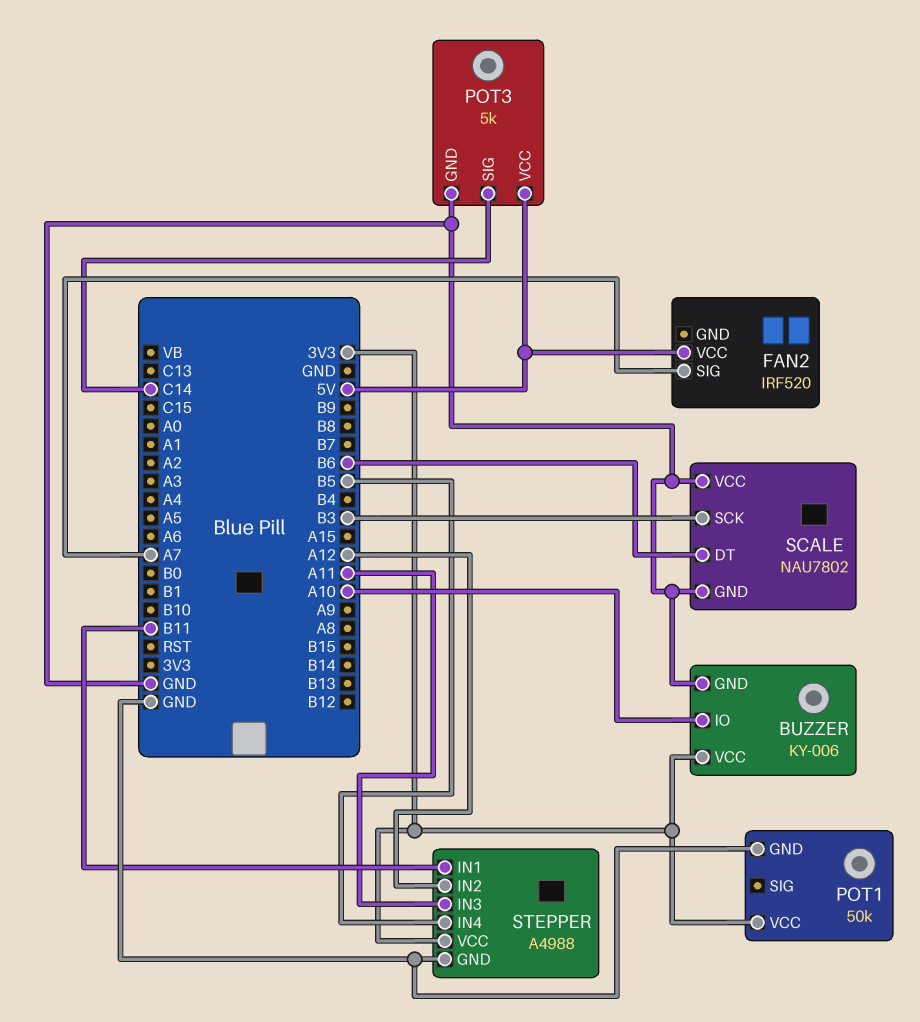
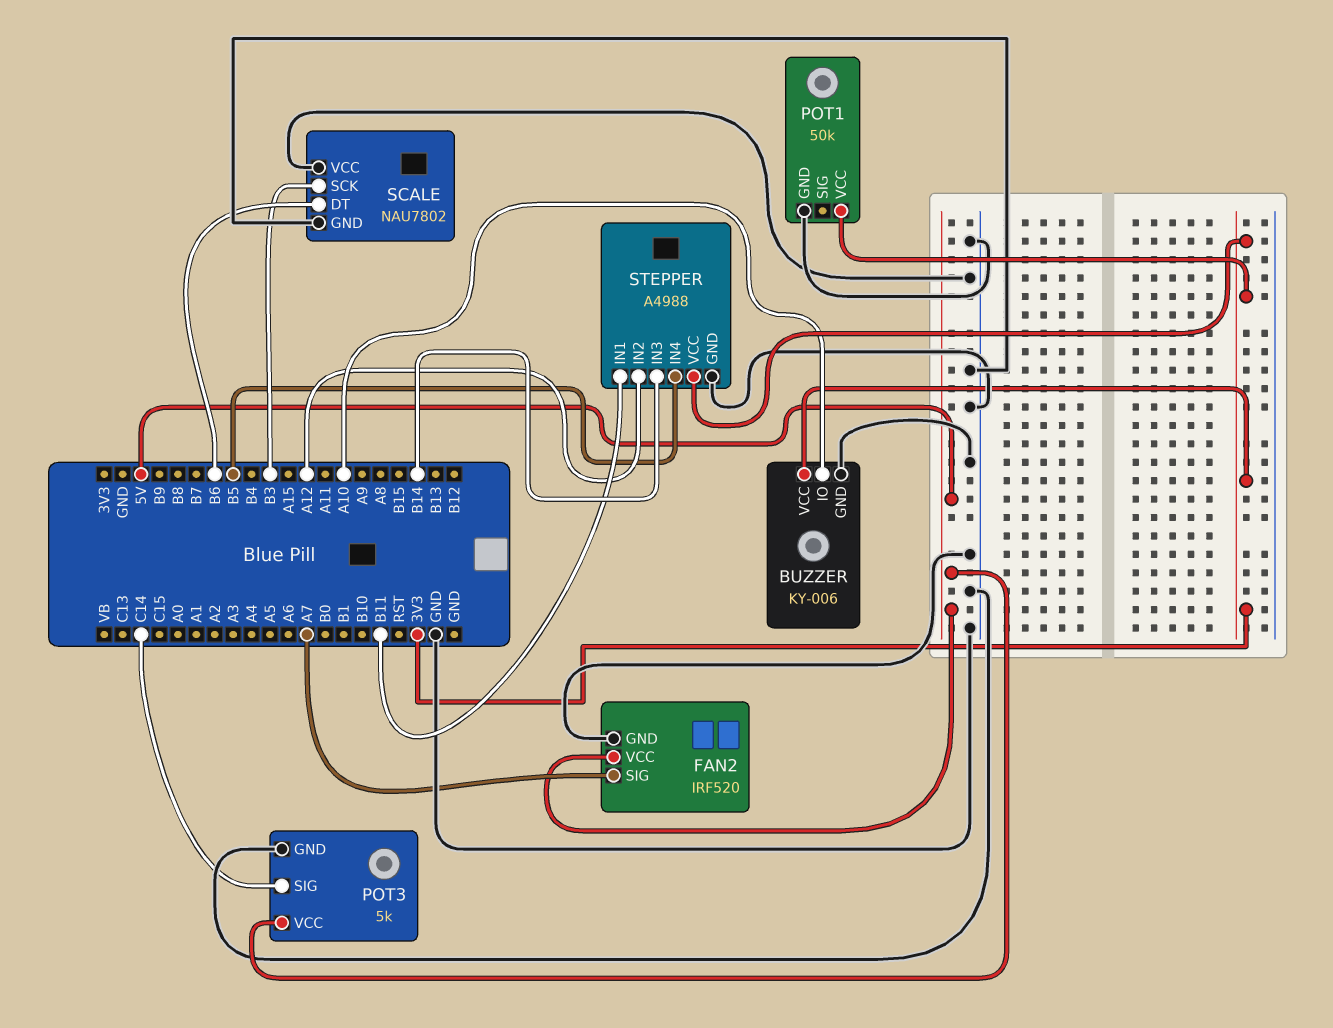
FAN2 pin GND: none -> GND
STEPPER pin IN3: A11 -> B14

